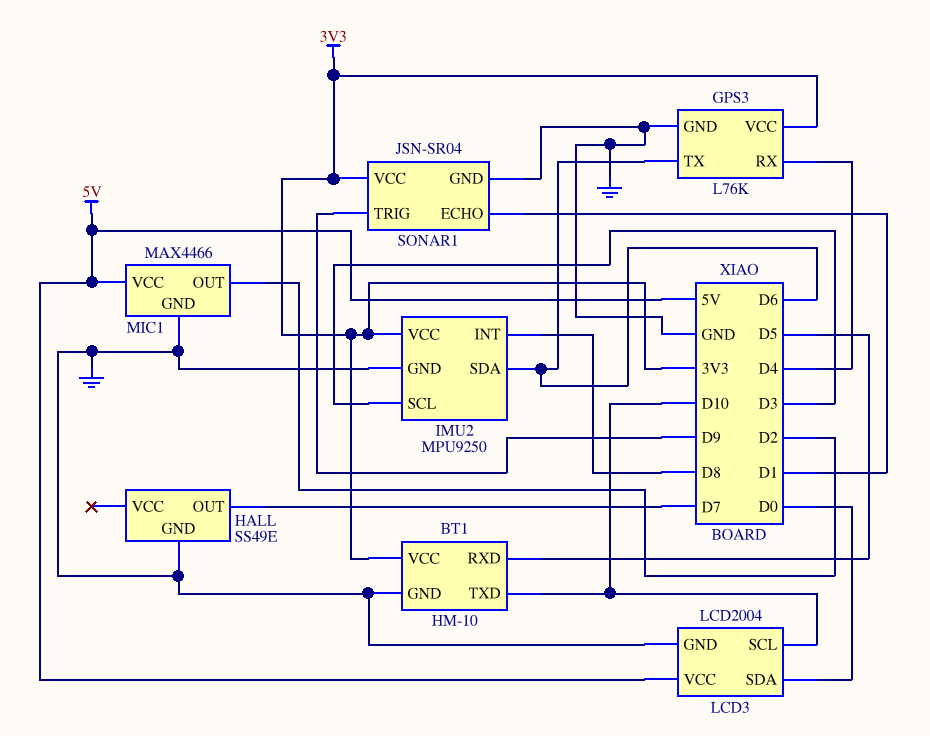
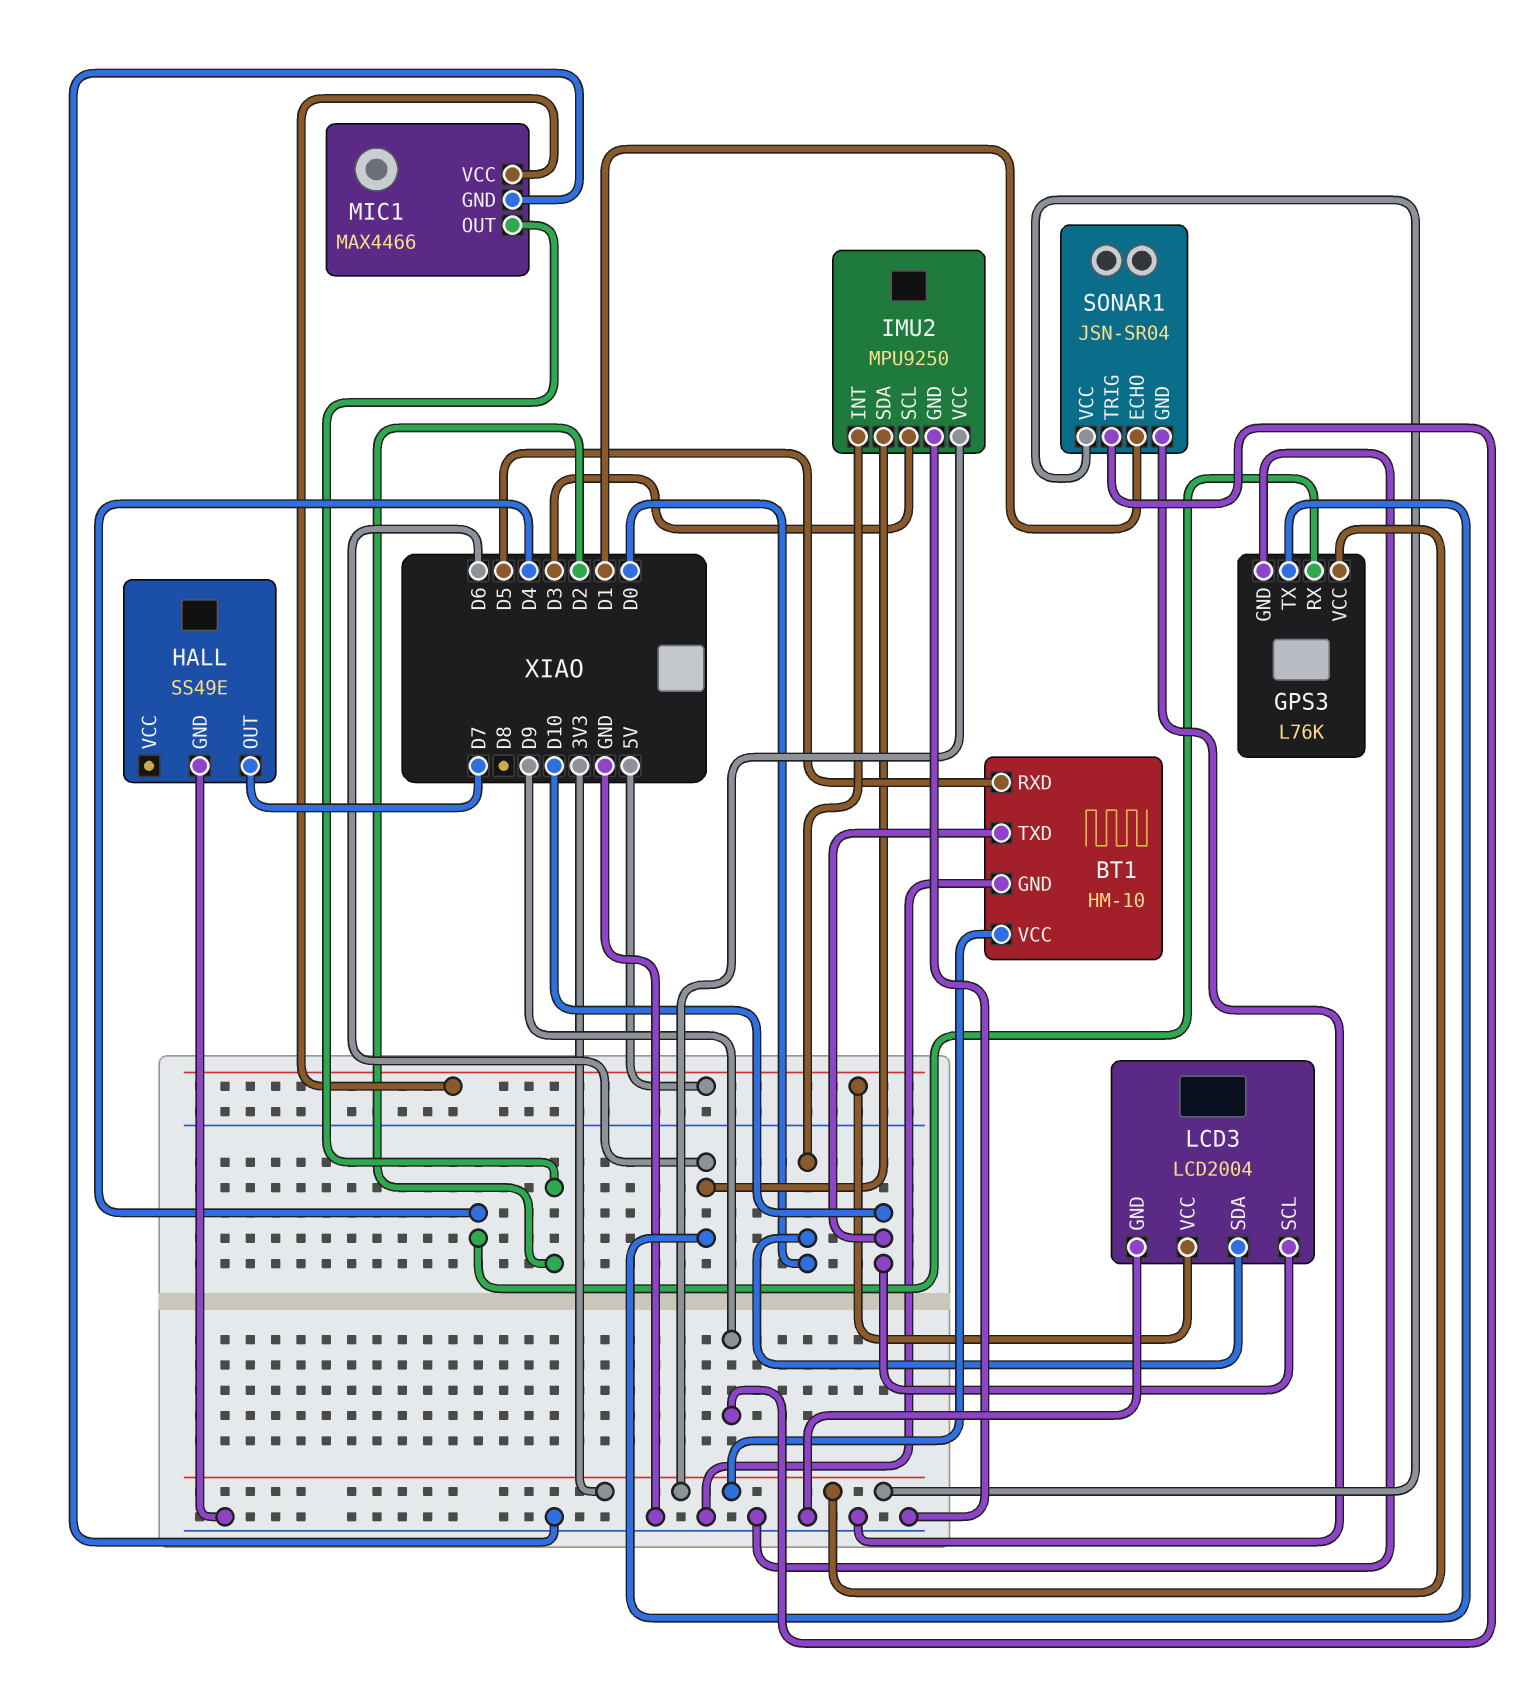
IMU2 pin INT: D8 -> D0

